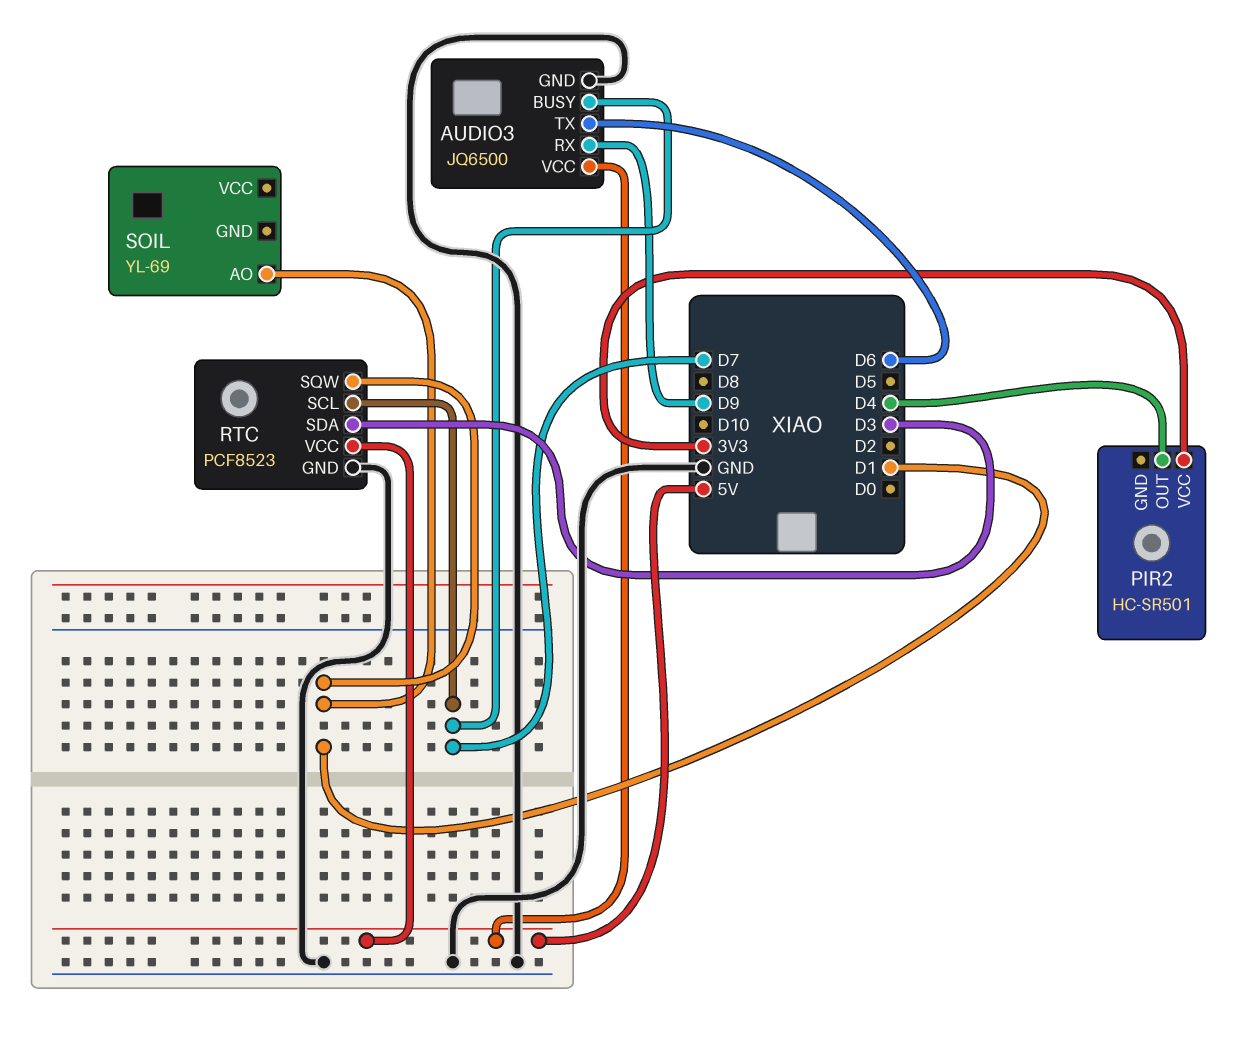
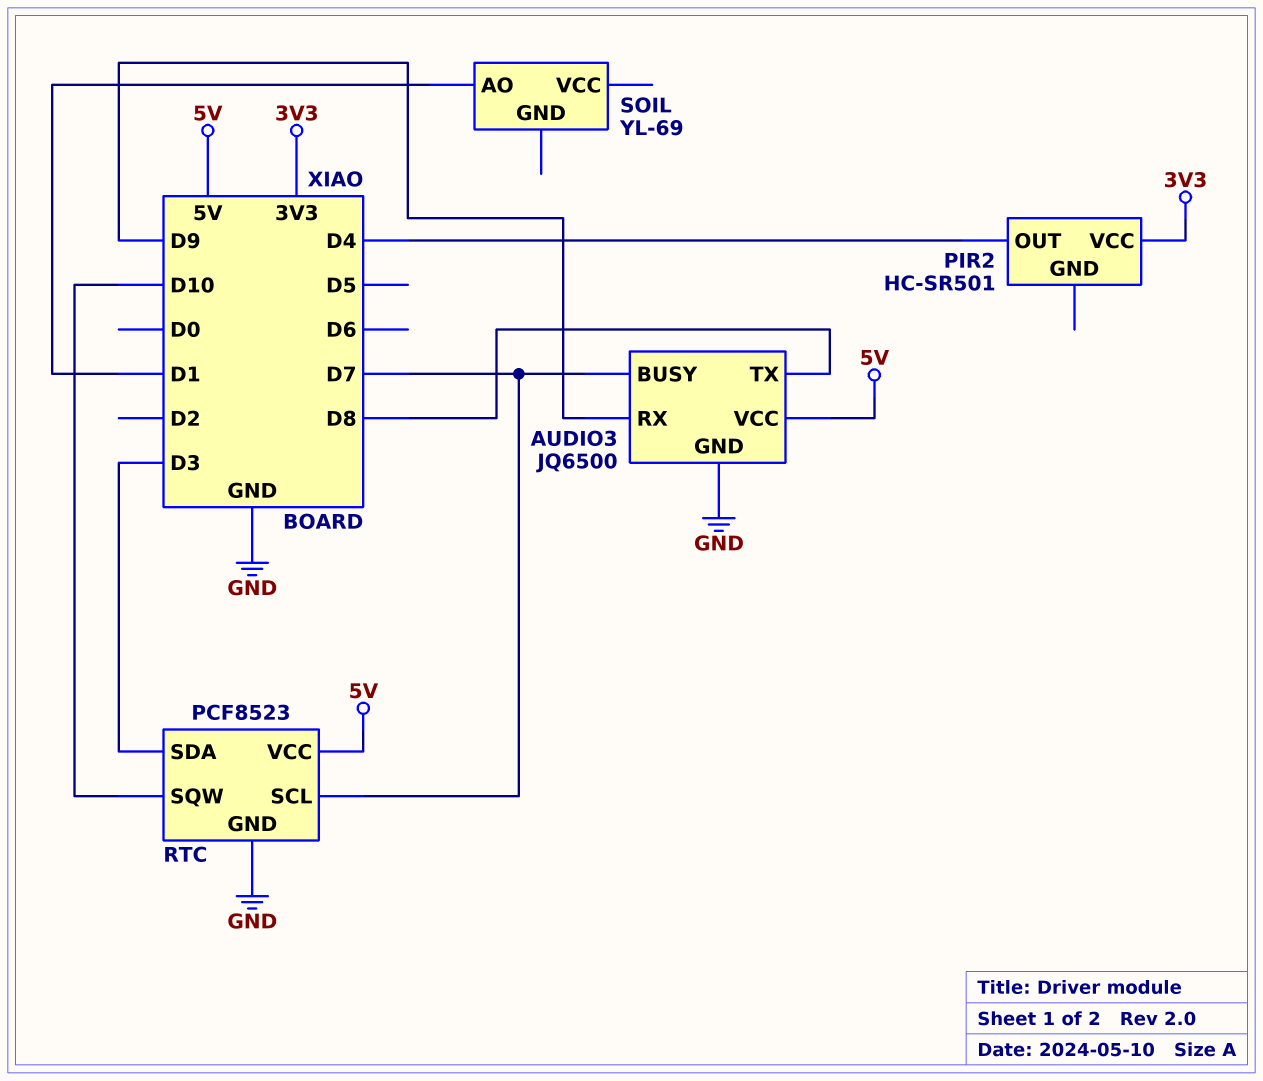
AUDIO3 pin TX: D6 -> D8
RTC pin SQW: D1 -> D10

